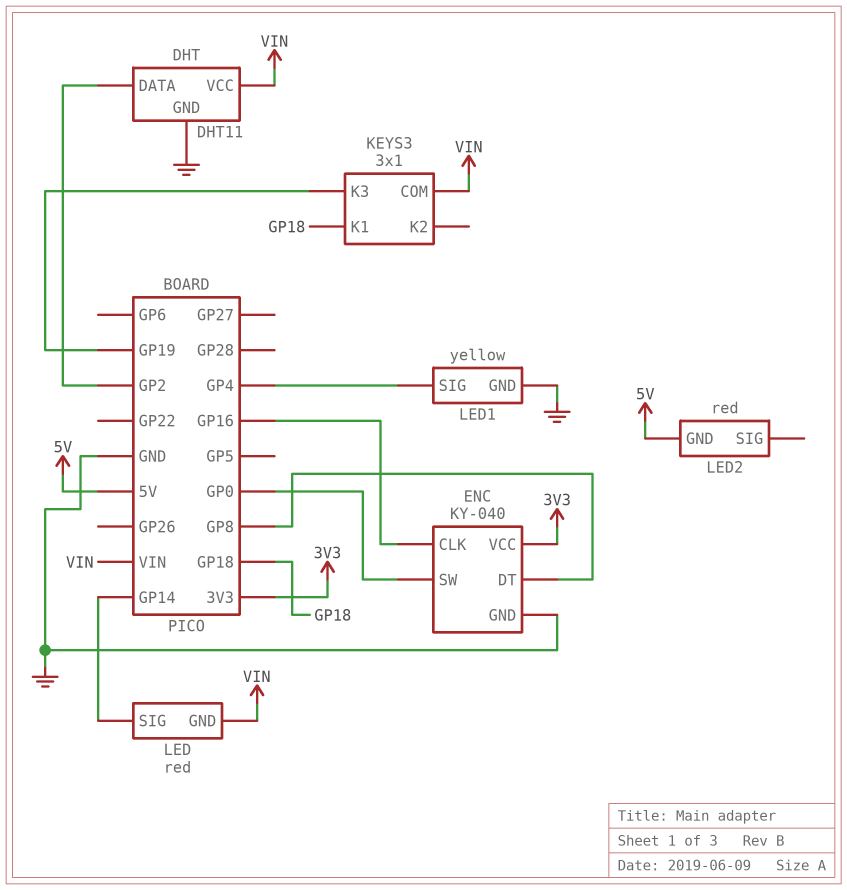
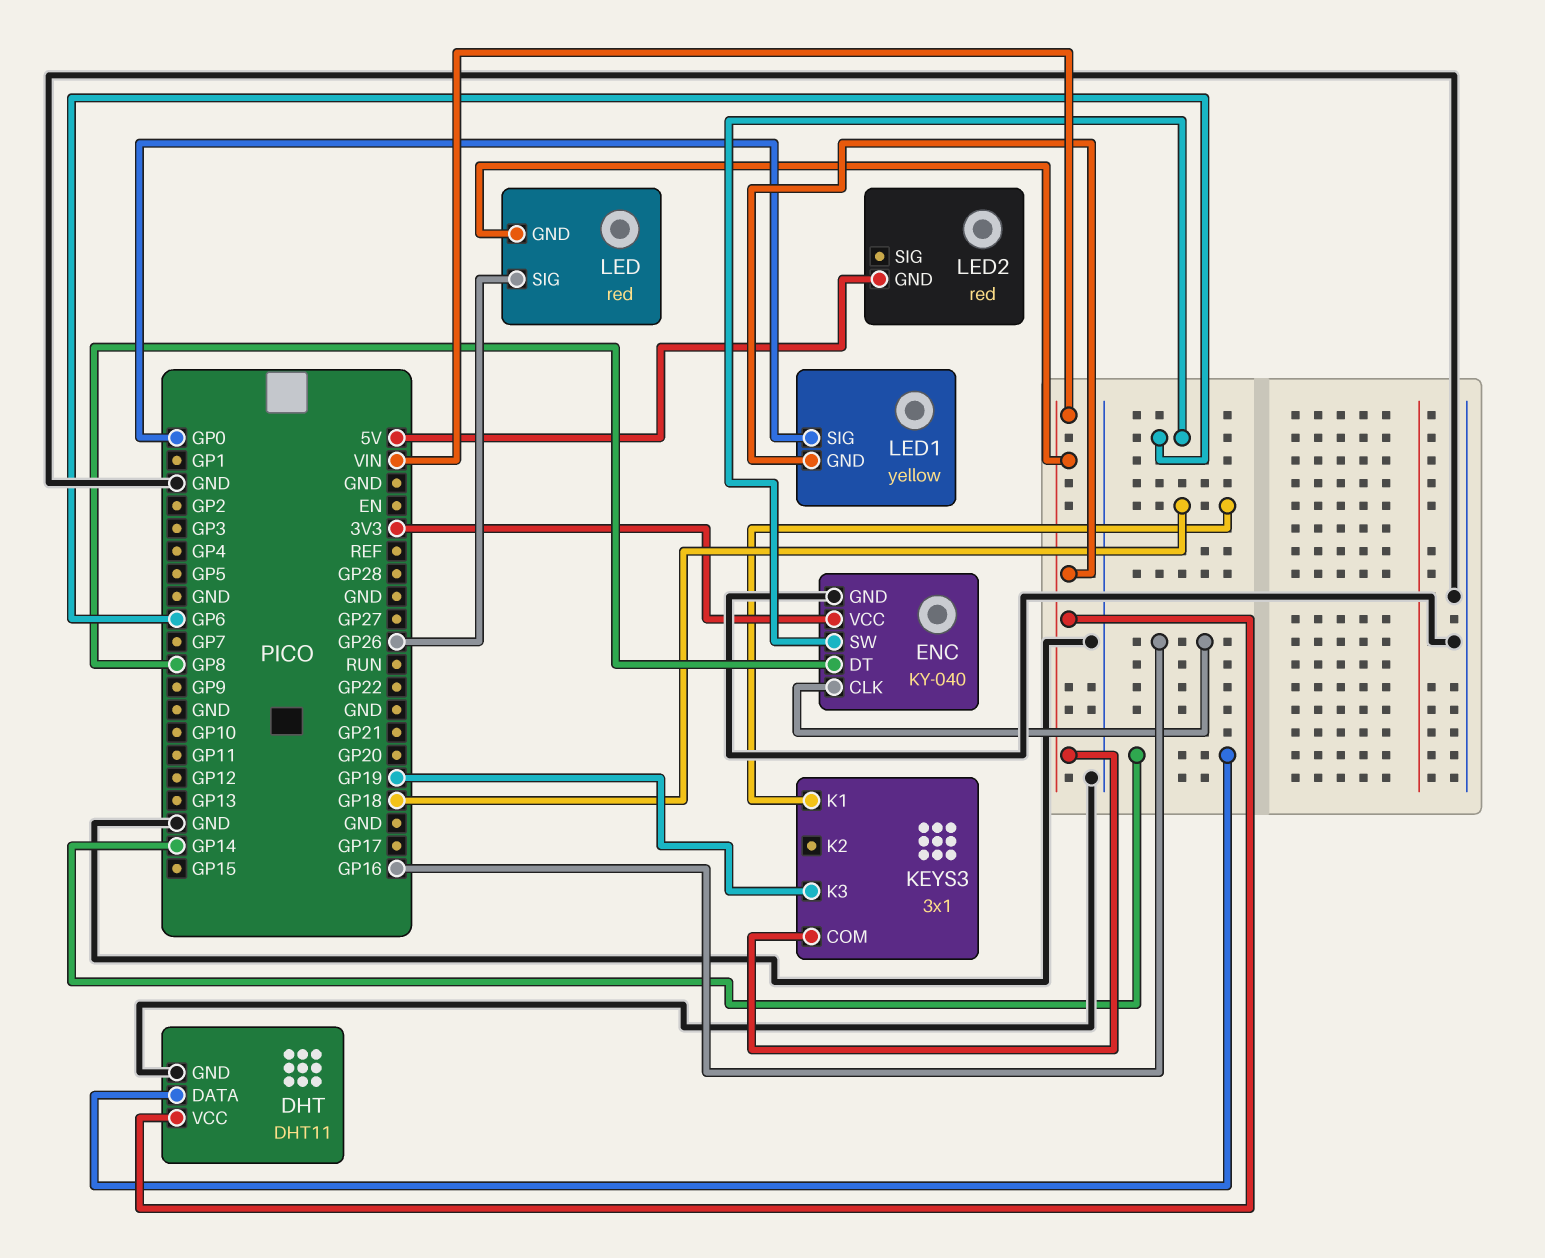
DHT pin DATA: GP2 -> GP14
ENC pin SW: GP0 -> GP6
LED pin SIG: GP14 -> GP26
LED1 pin GND: GND -> VIN
LED1 pin SIG: GP4 -> GP0

